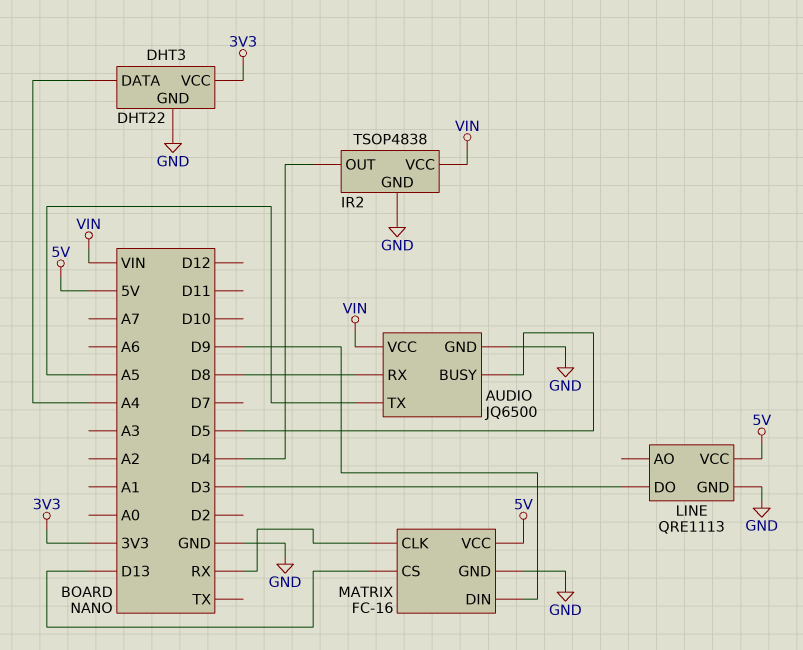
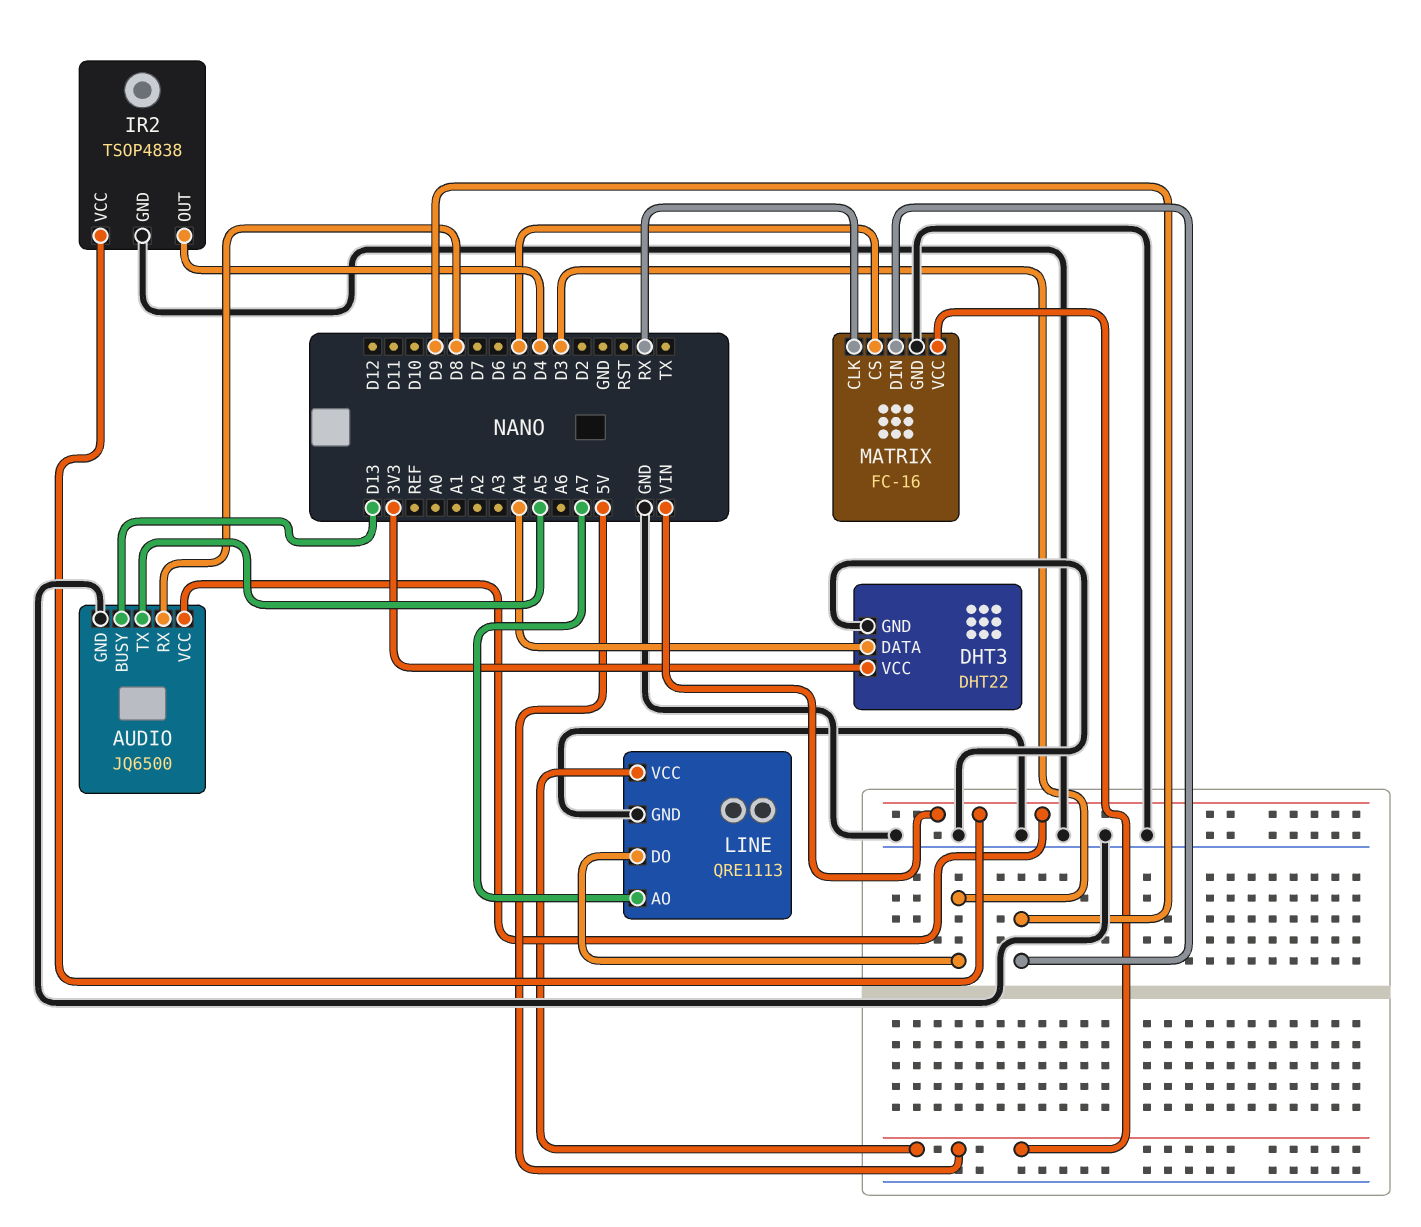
AUDIO pin BUSY: D5 -> D13
LINE pin AO: none -> A7
MATRIX pin CS: D13 -> D5

